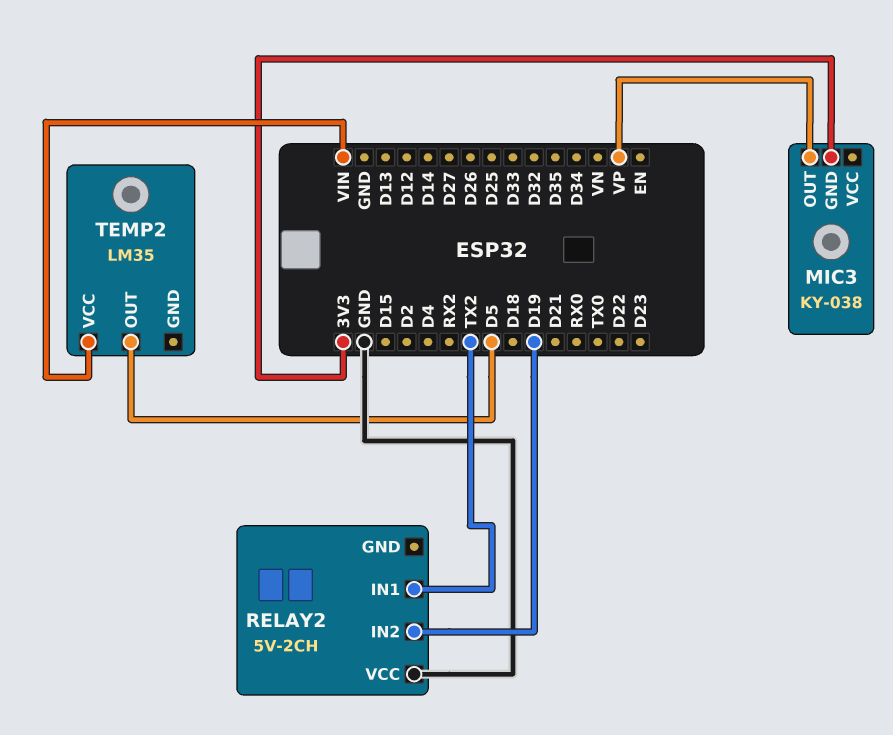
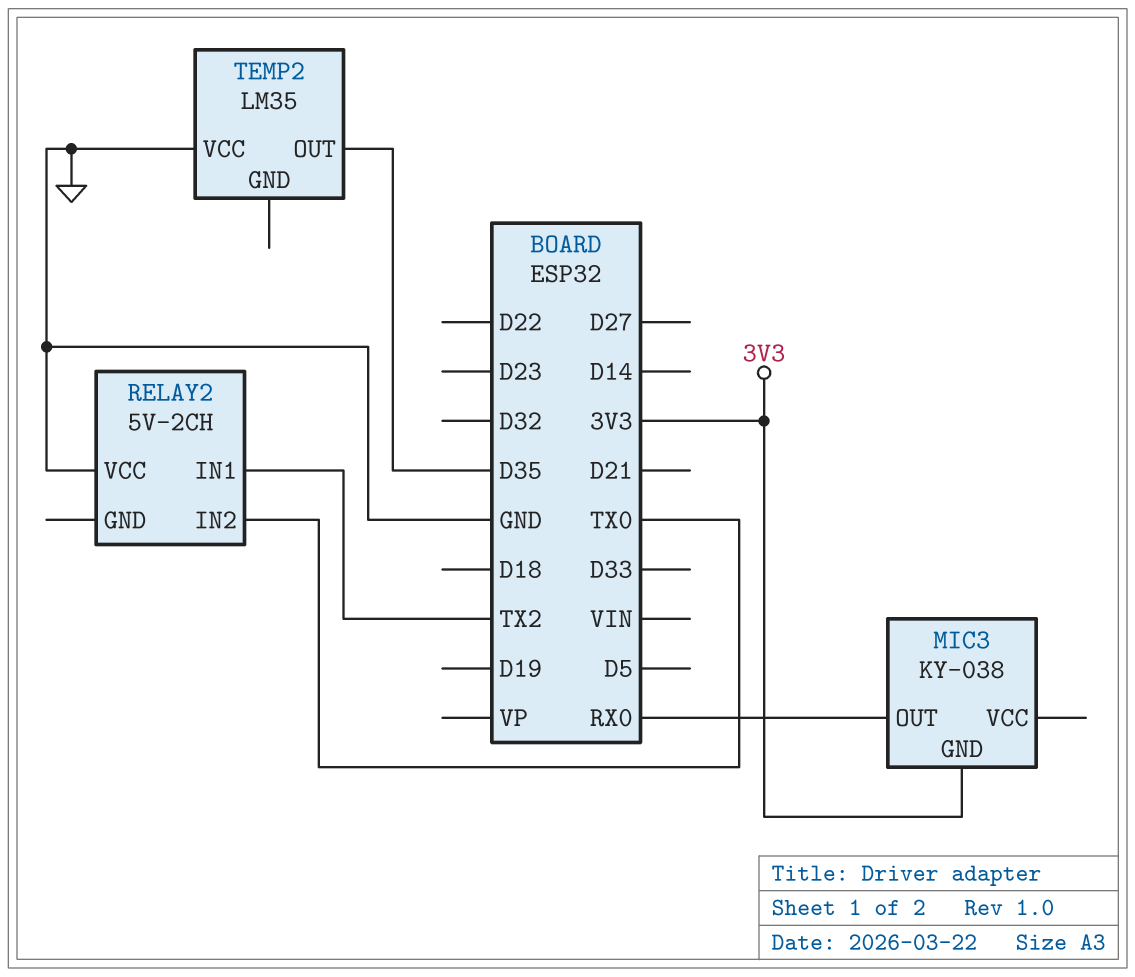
MIC3 pin OUT: VP -> RX0
RELAY2 pin IN2: D19 -> TX0
TEMP2 pin OUT: D5 -> D35
TEMP2 pin VCC: VIN -> GND

